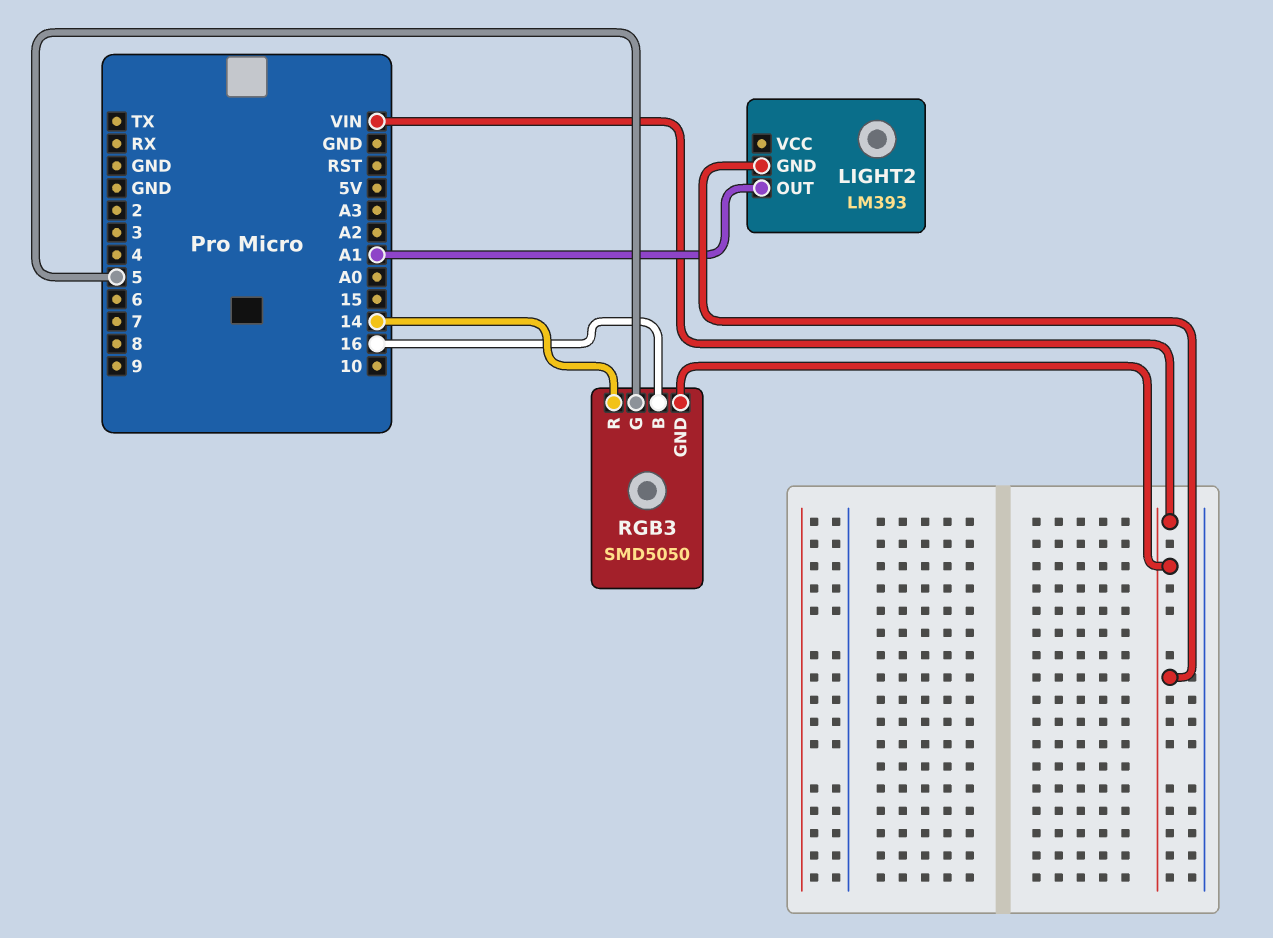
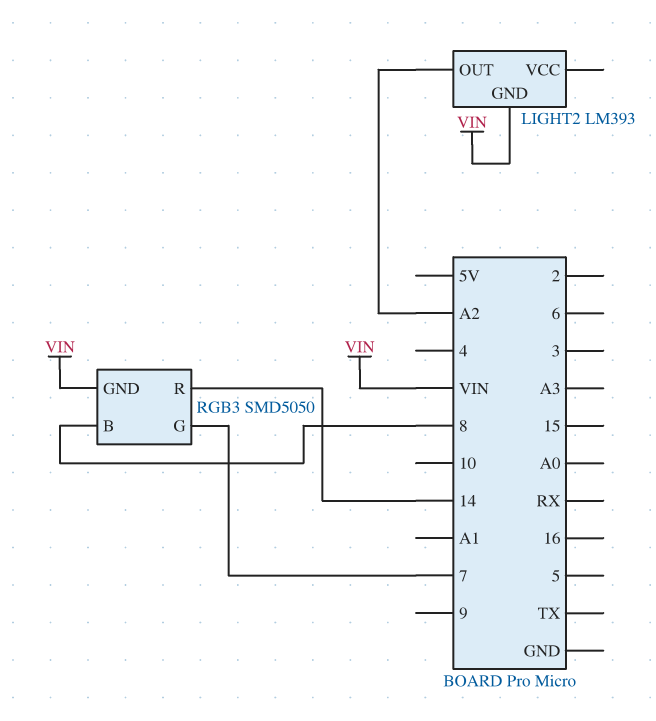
LIGHT2 pin OUT: A1 -> A2
RGB3 pin B: 16 -> 8
RGB3 pin G: 5 -> 7

